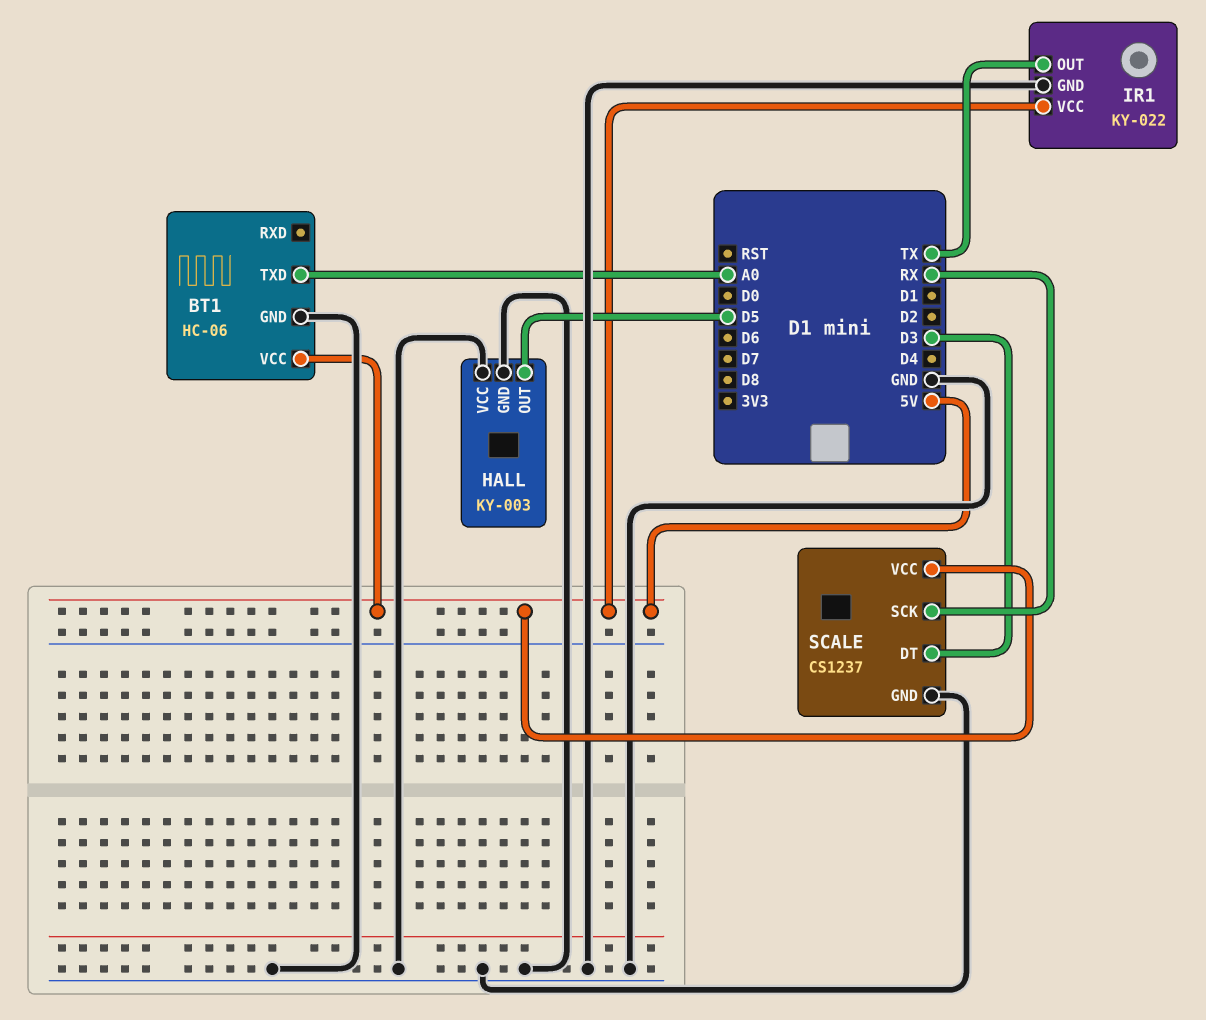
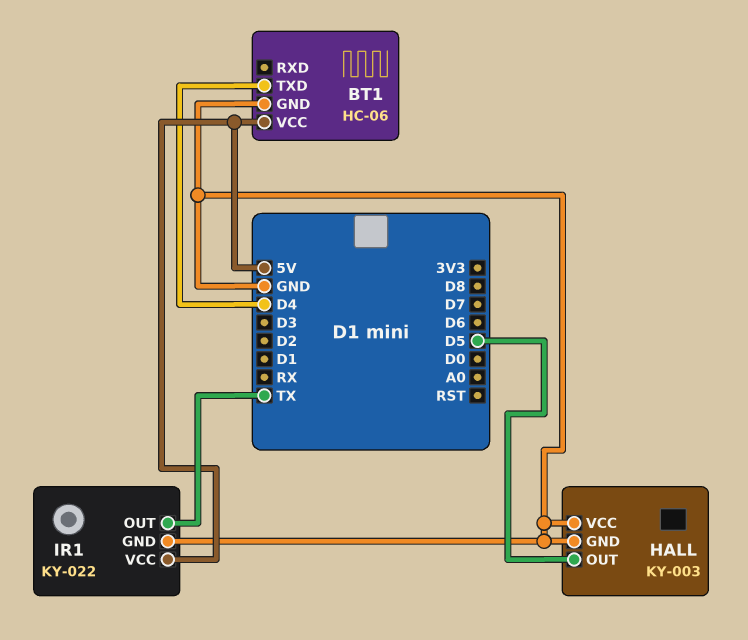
BT1 pin TXD: A0 -> D4
SCALE: CS1237 -> none
SCALE pin DT: D3 -> none
SCALE pin GND: GND -> none
SCALE pin SCK: RX -> none
SCALE pin VCC: 5V -> none

